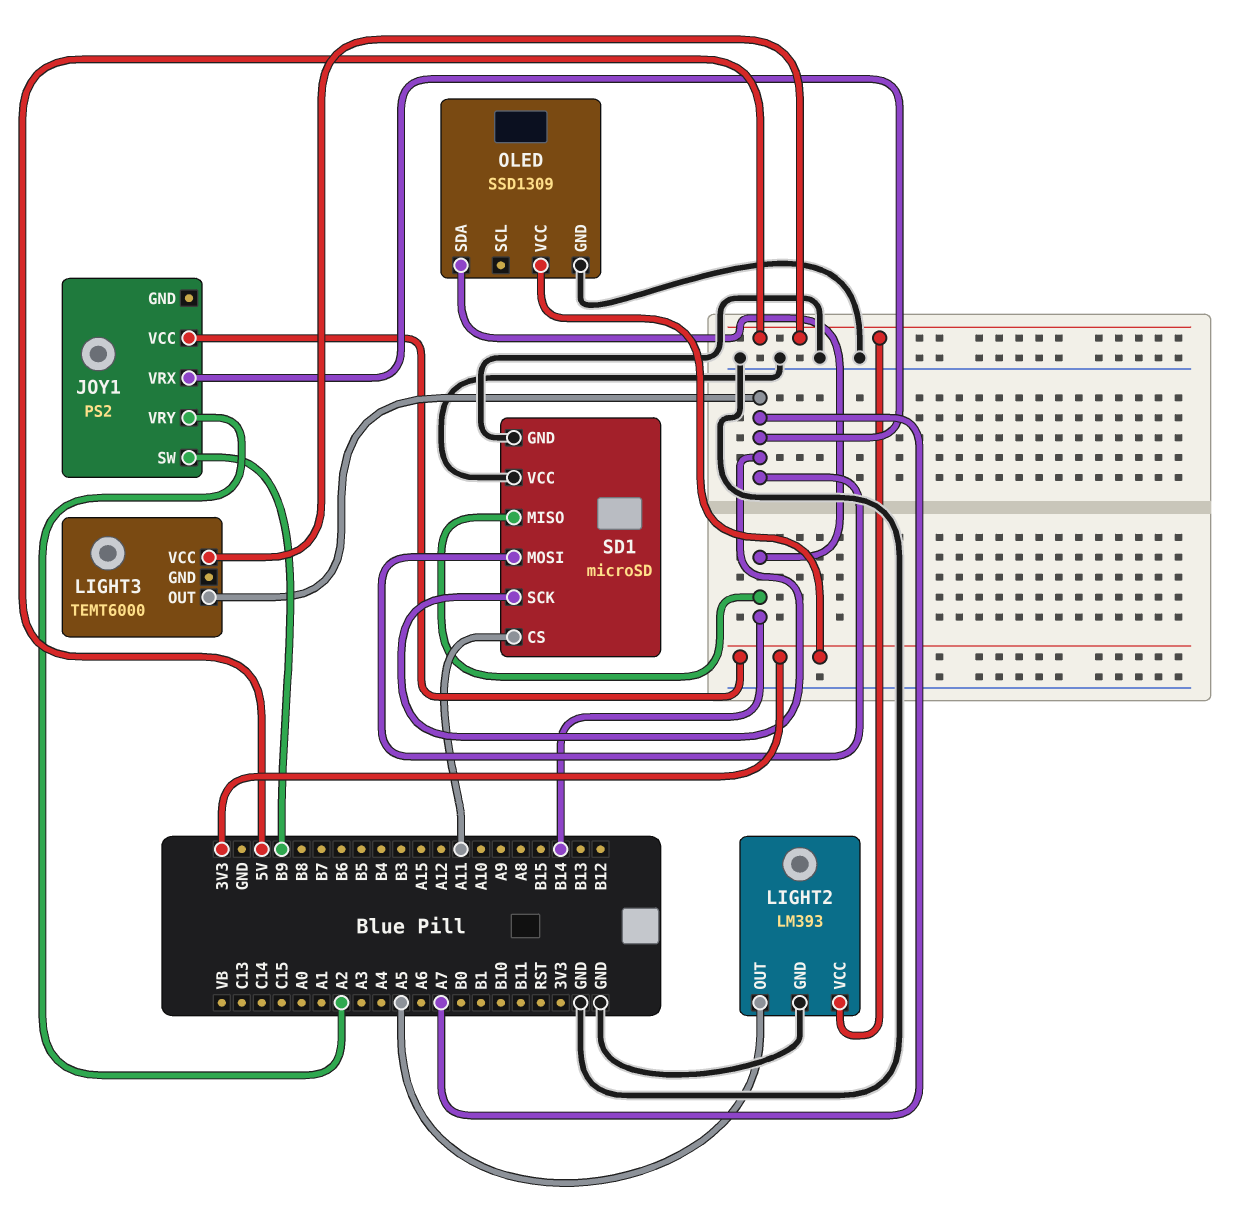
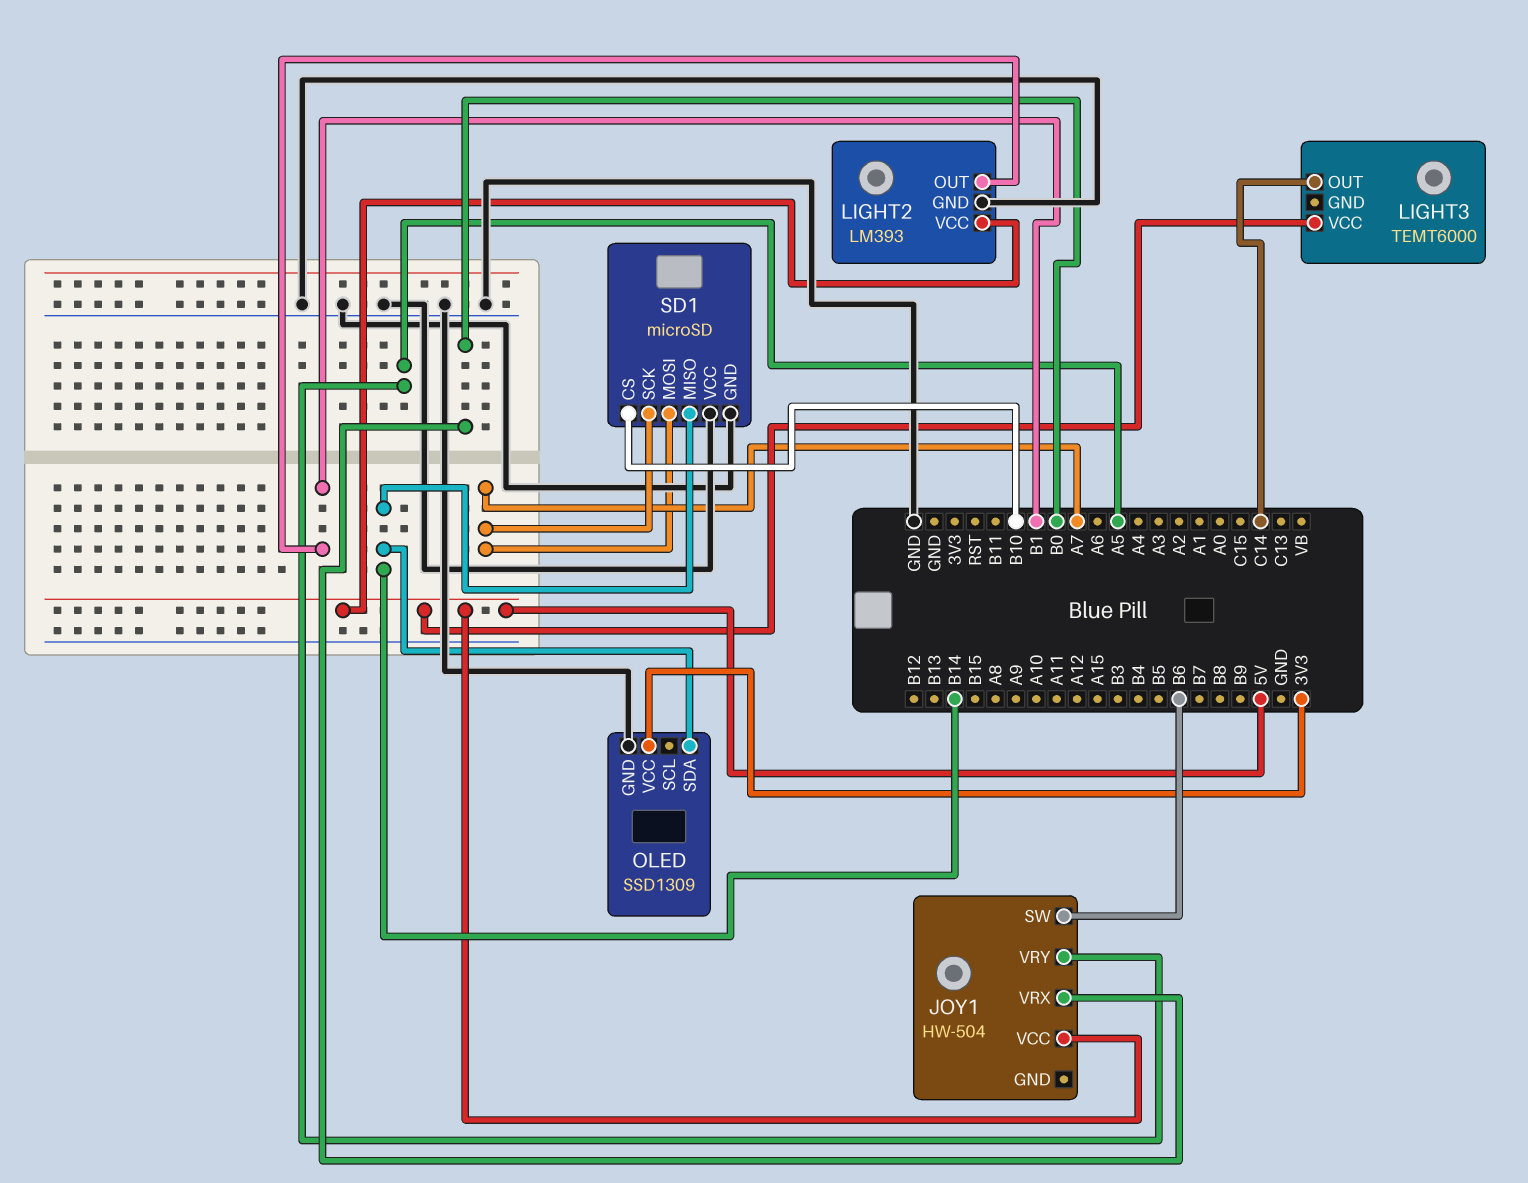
JOY1: PS2 -> HW-504
JOY1 pin SW: B9 -> B6
JOY1 pin VCC: 3V3 -> 5V
JOY1 pin VRX: A7 -> B0
JOY1 pin VRY: A2 -> A5
LIGHT2 pin OUT: A5 -> B1
LIGHT3 pin OUT: A7 -> C14
SD1 pin CS: A11 -> B10

